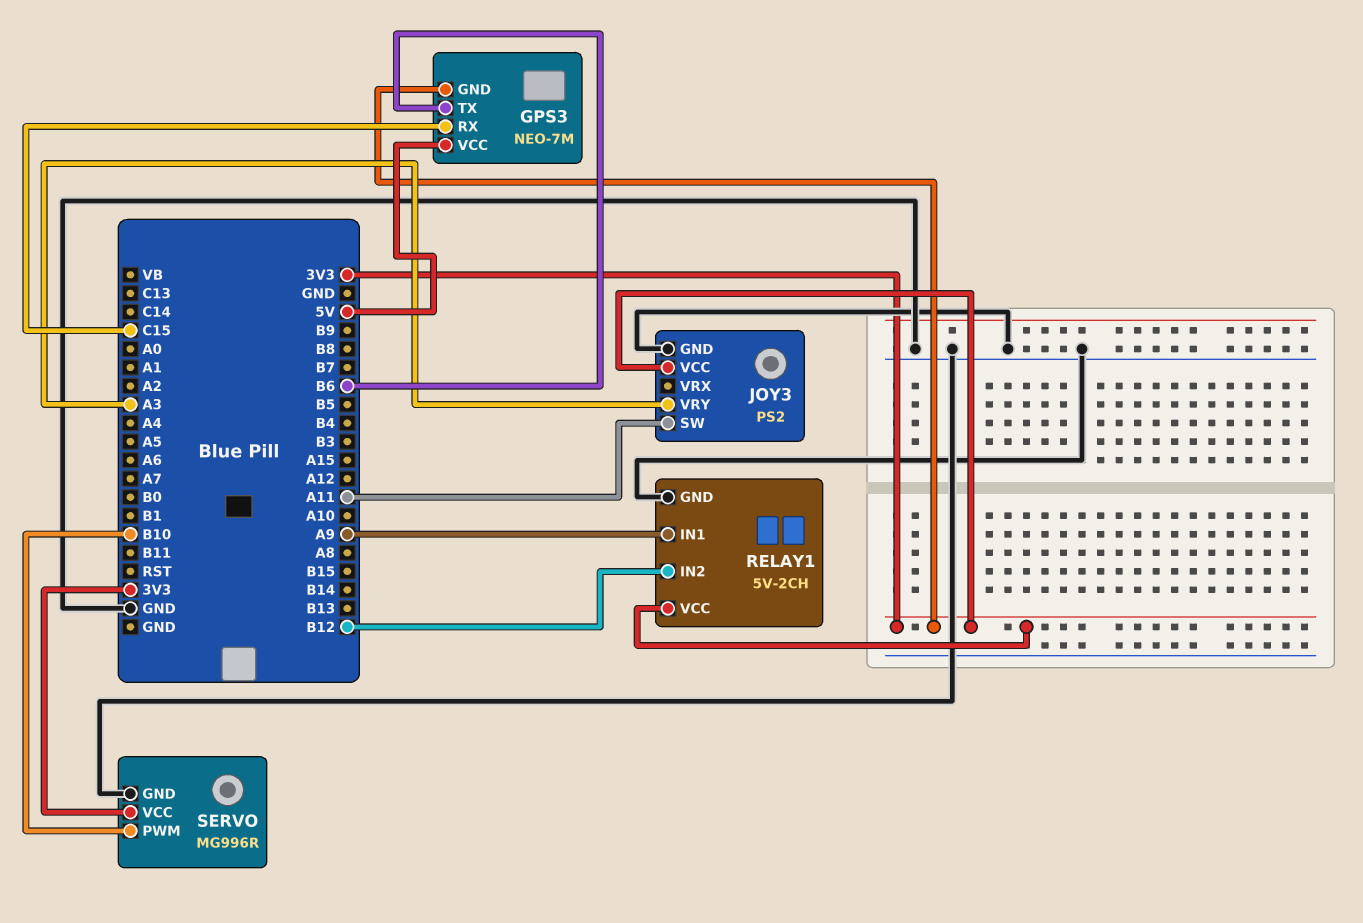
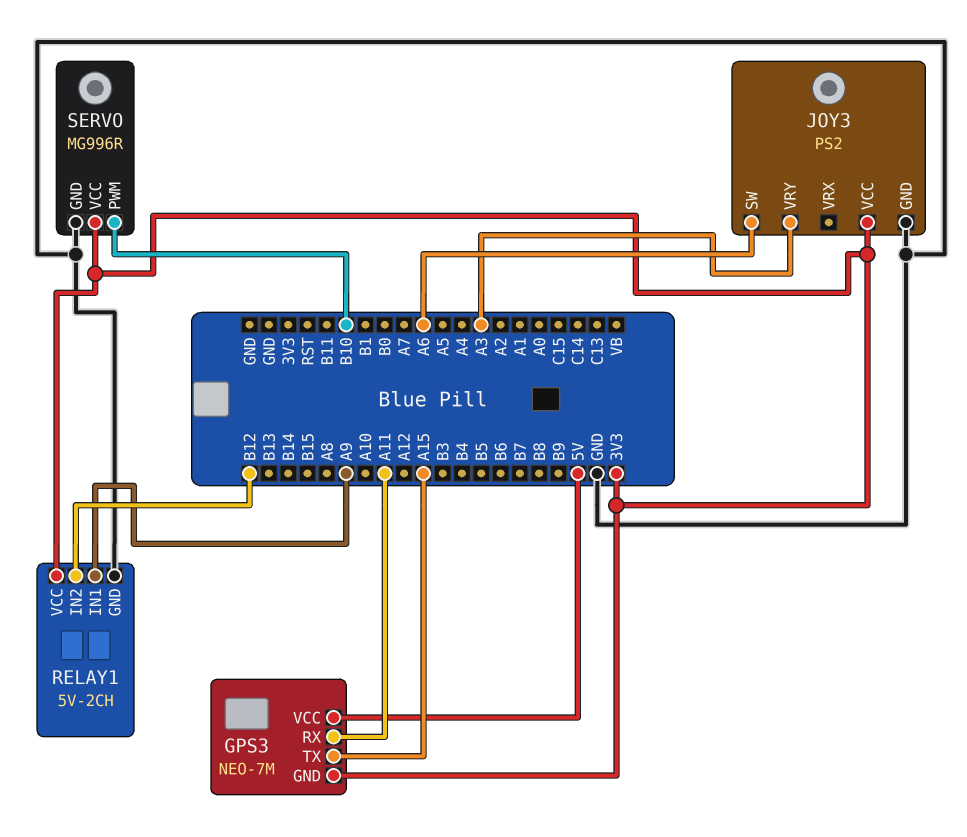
GPS3 pin RX: C15 -> A11
GPS3 pin TX: B6 -> A15
JOY3 pin SW: A11 -> A6

